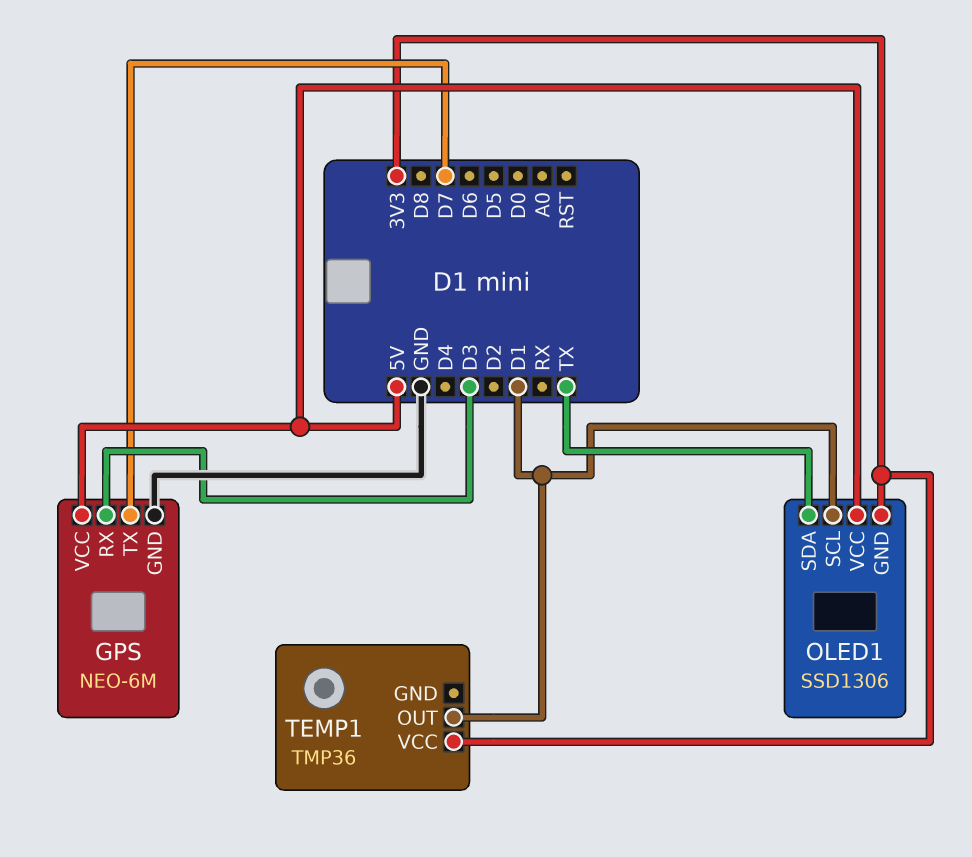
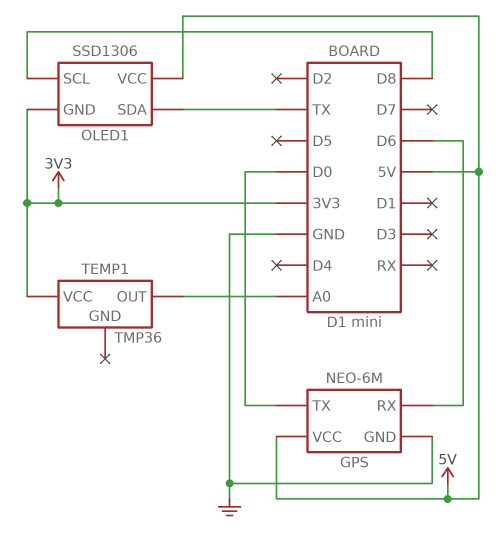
GPS pin RX: D3 -> D6
GPS pin TX: D7 -> D0
OLED1 pin SCL: D1 -> D8
TEMP1 pin OUT: D1 -> A0

